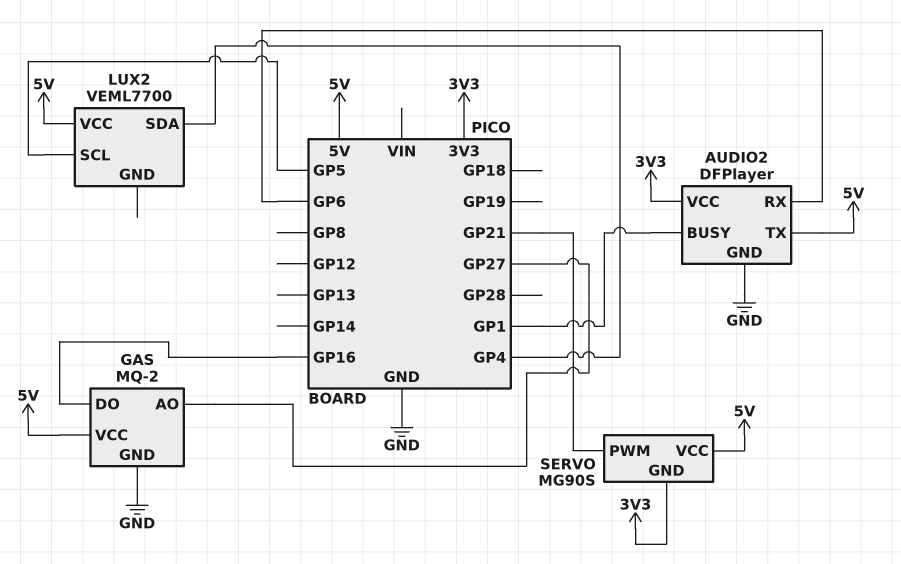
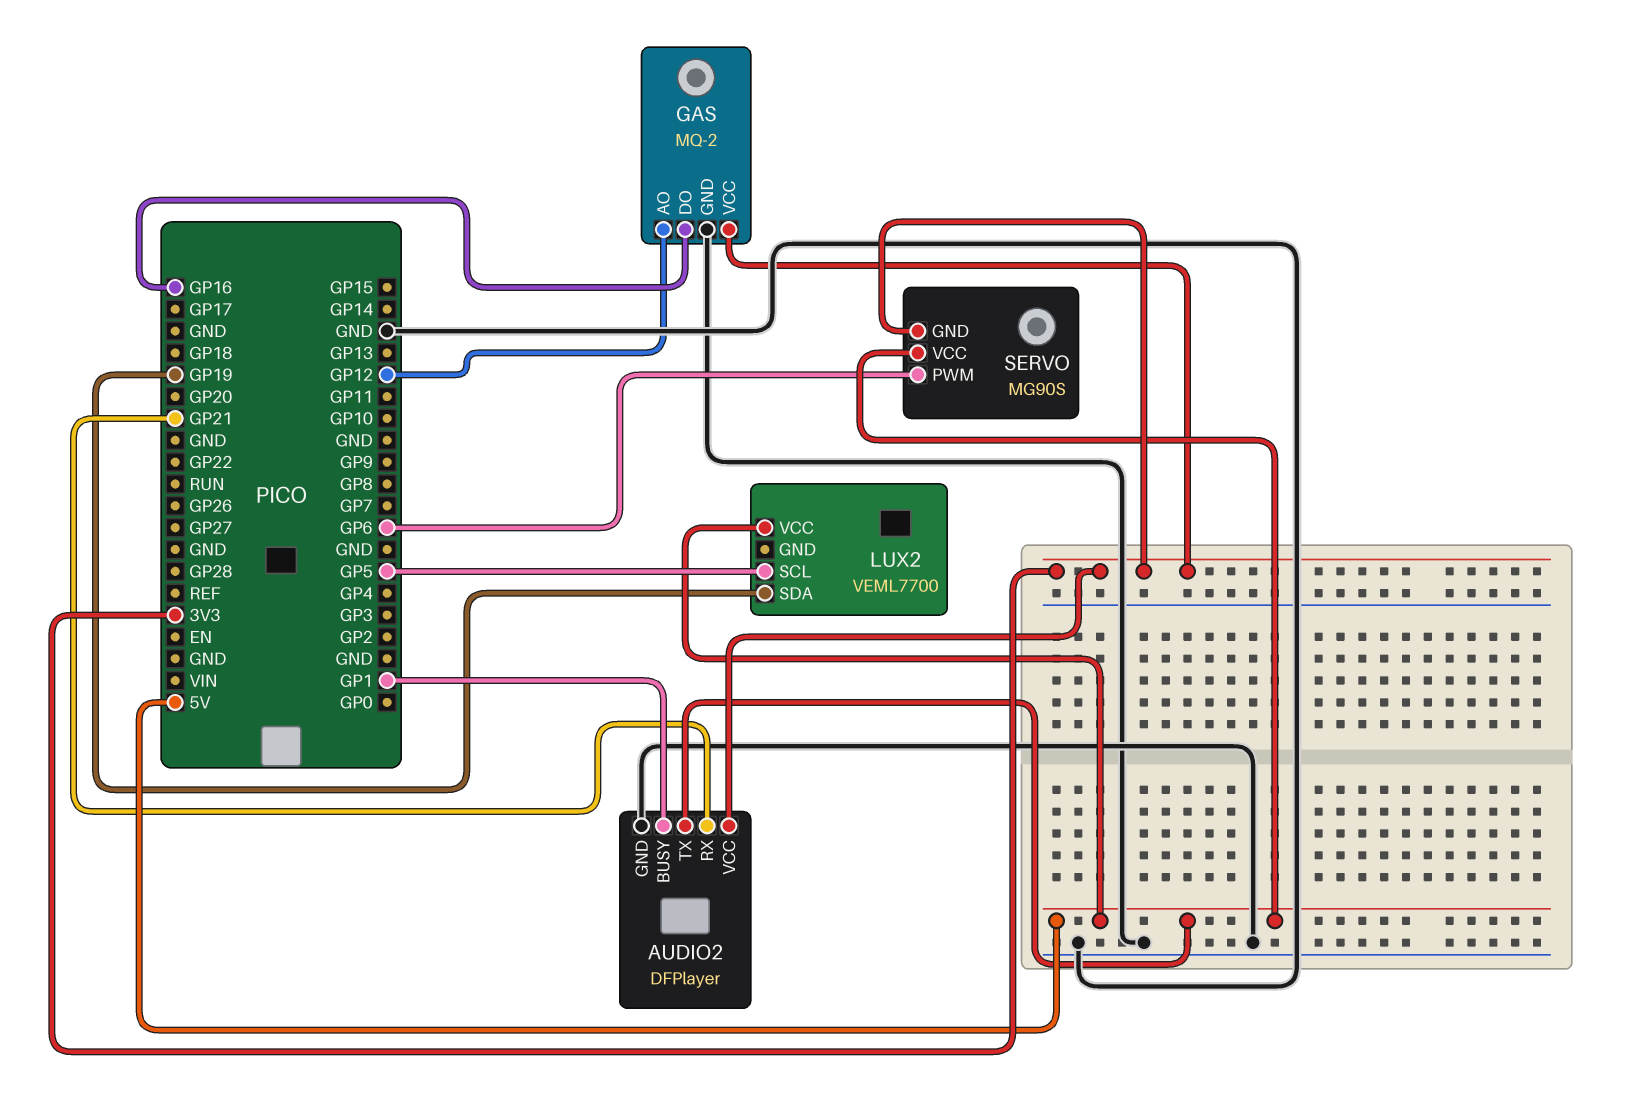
AUDIO2 pin RX: GP6 -> GP21
GAS pin AO: GP27 -> GP12
GAS pin VCC: 5V -> 3V3
LUX2 pin SDA: GP4 -> GP19
SERVO pin PWM: GP21 -> GP6

